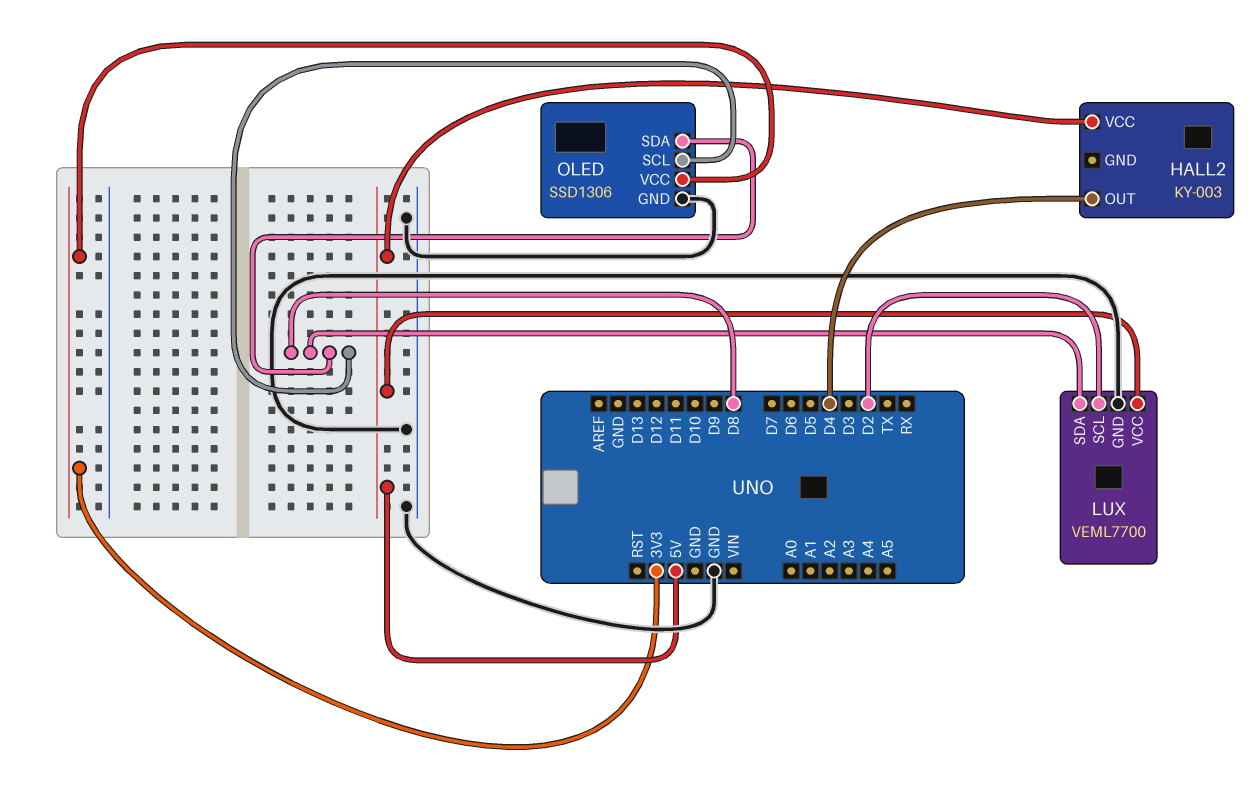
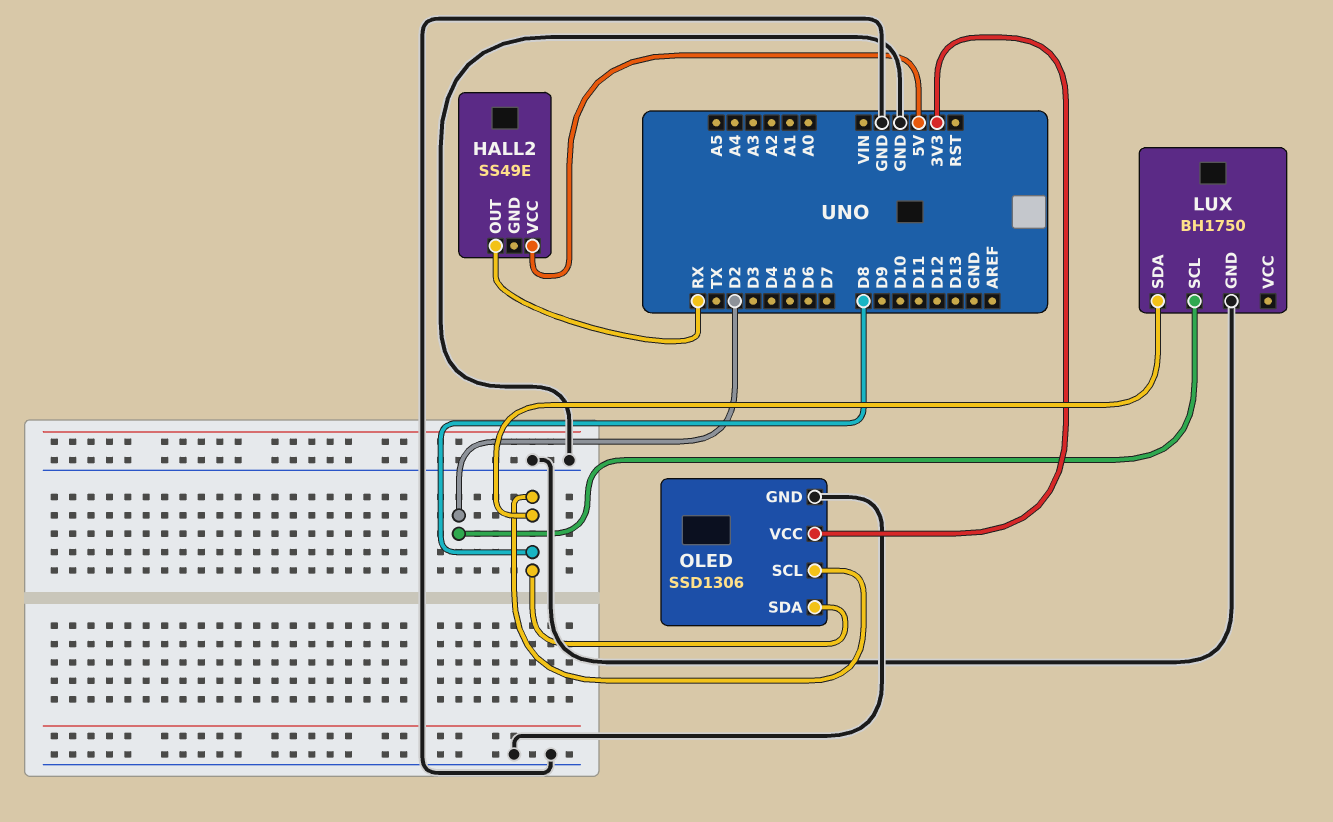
HALL2: KY-003 -> SS49E
HALL2 pin OUT: D4 -> RX
LUX: VEML7700 -> BH1750
LUX pin VCC: 5V -> none

